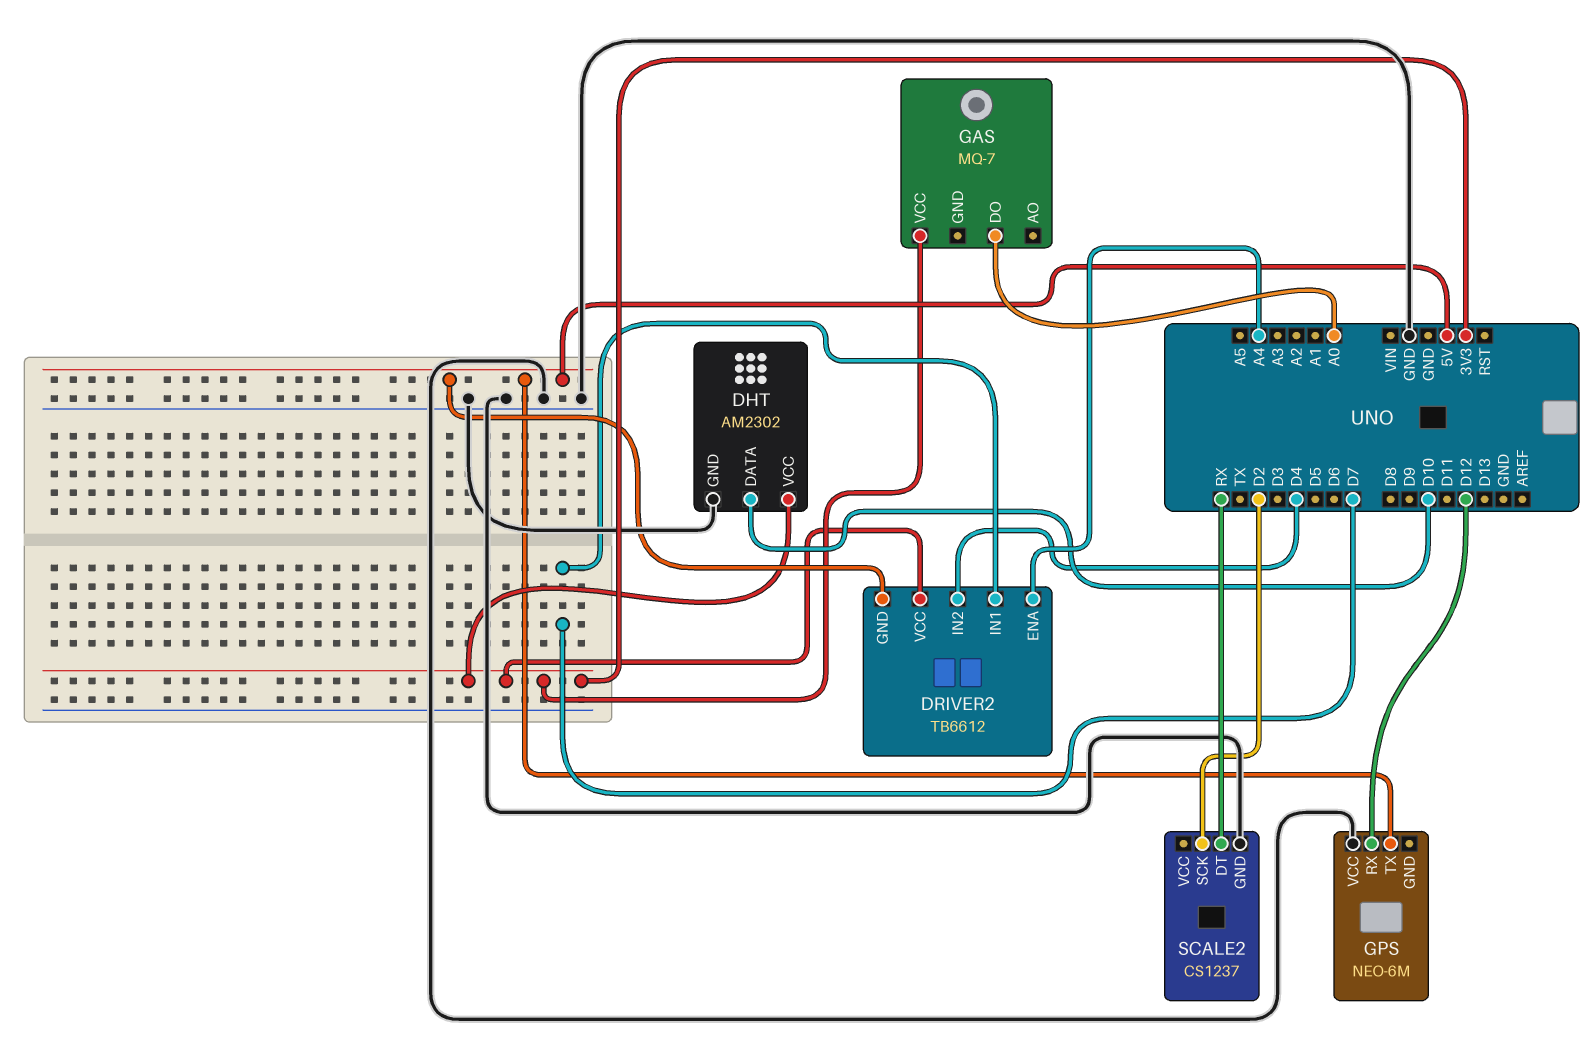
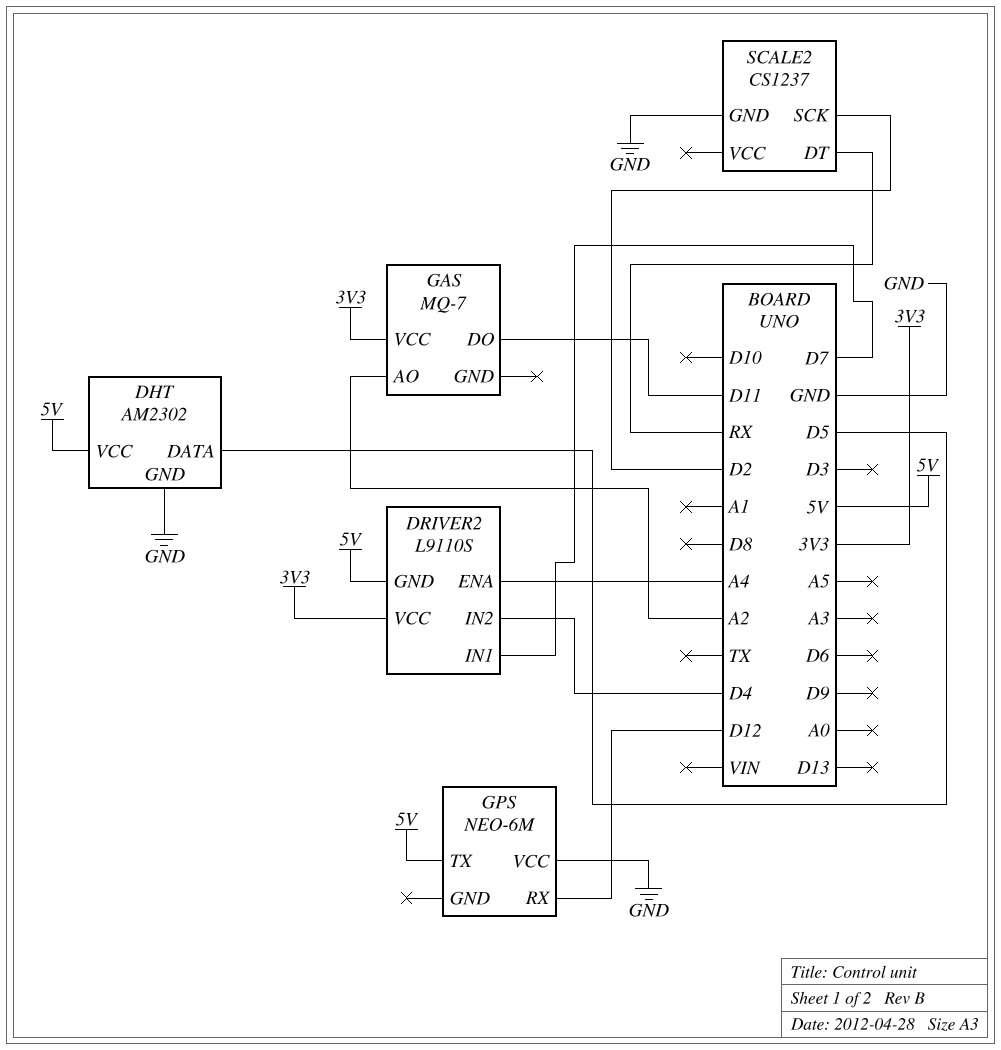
DHT pin DATA: D10 -> D5
DHT pin VCC: 3V3 -> 5V
DRIVER2: TB6612 -> L9110S
GAS pin AO: none -> A2
GAS pin DO: A0 -> D11

